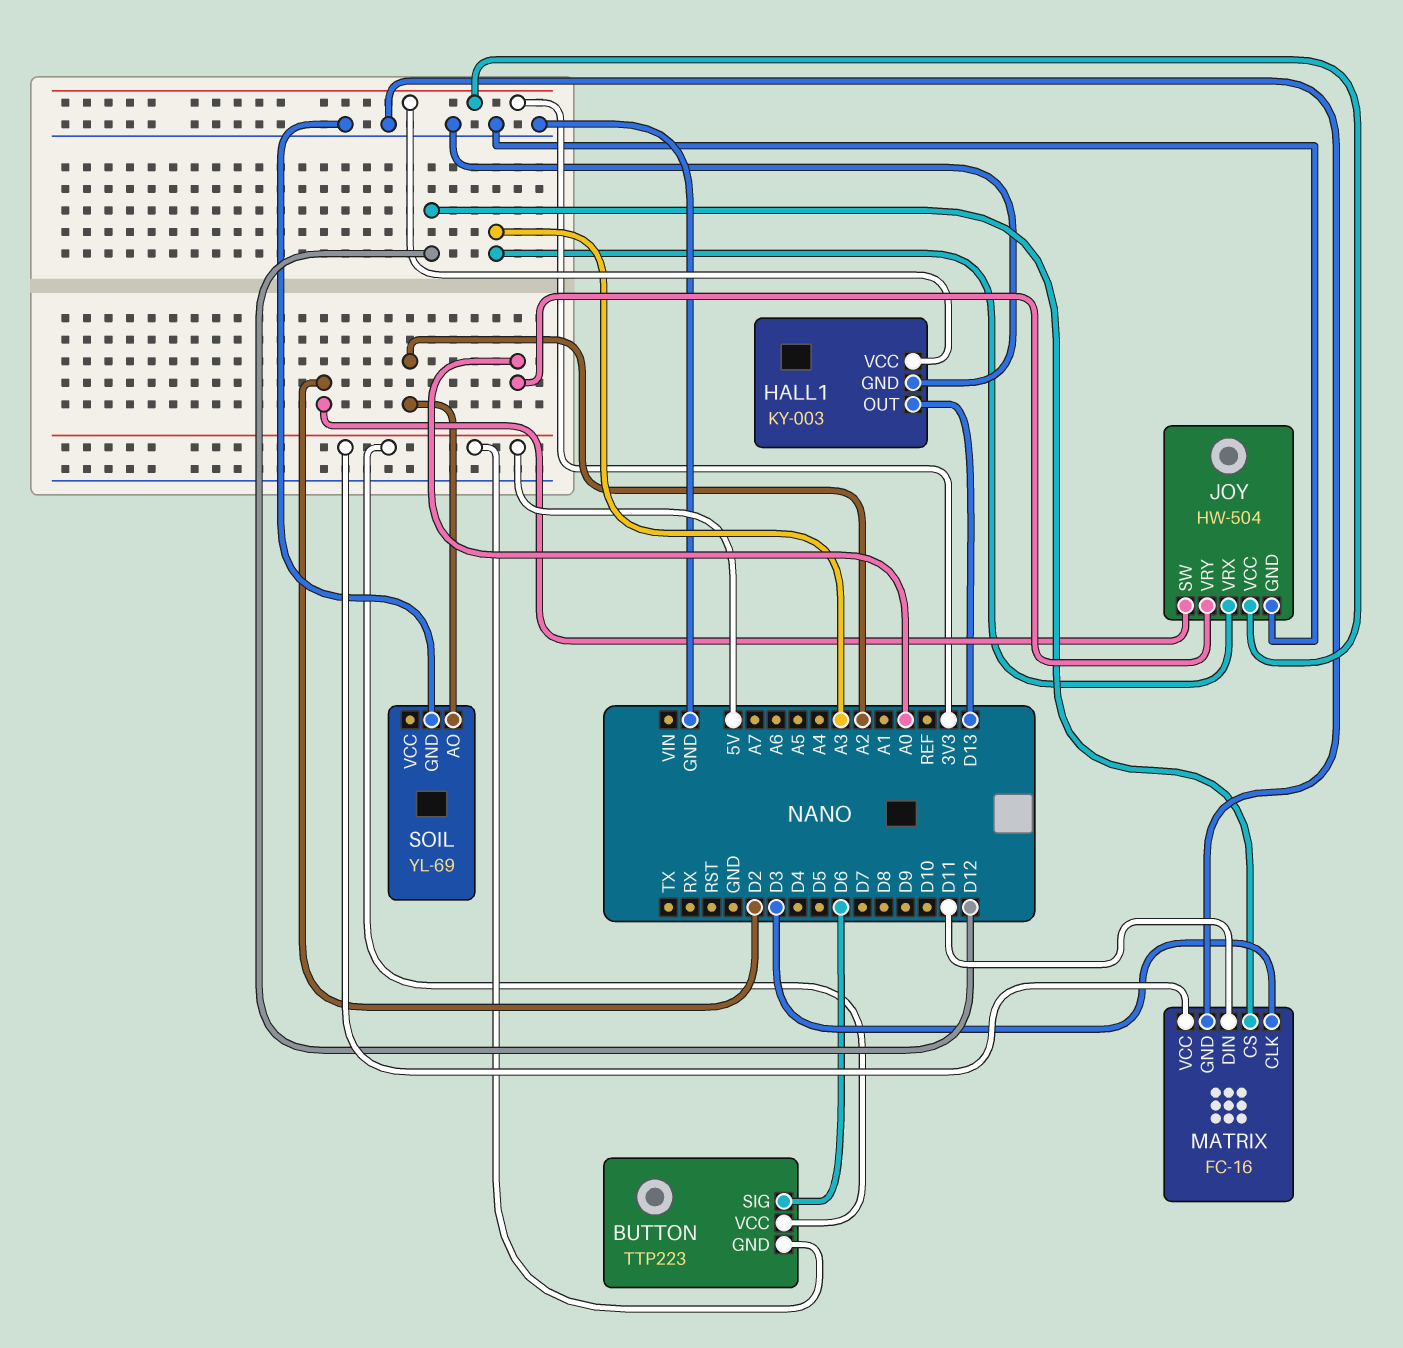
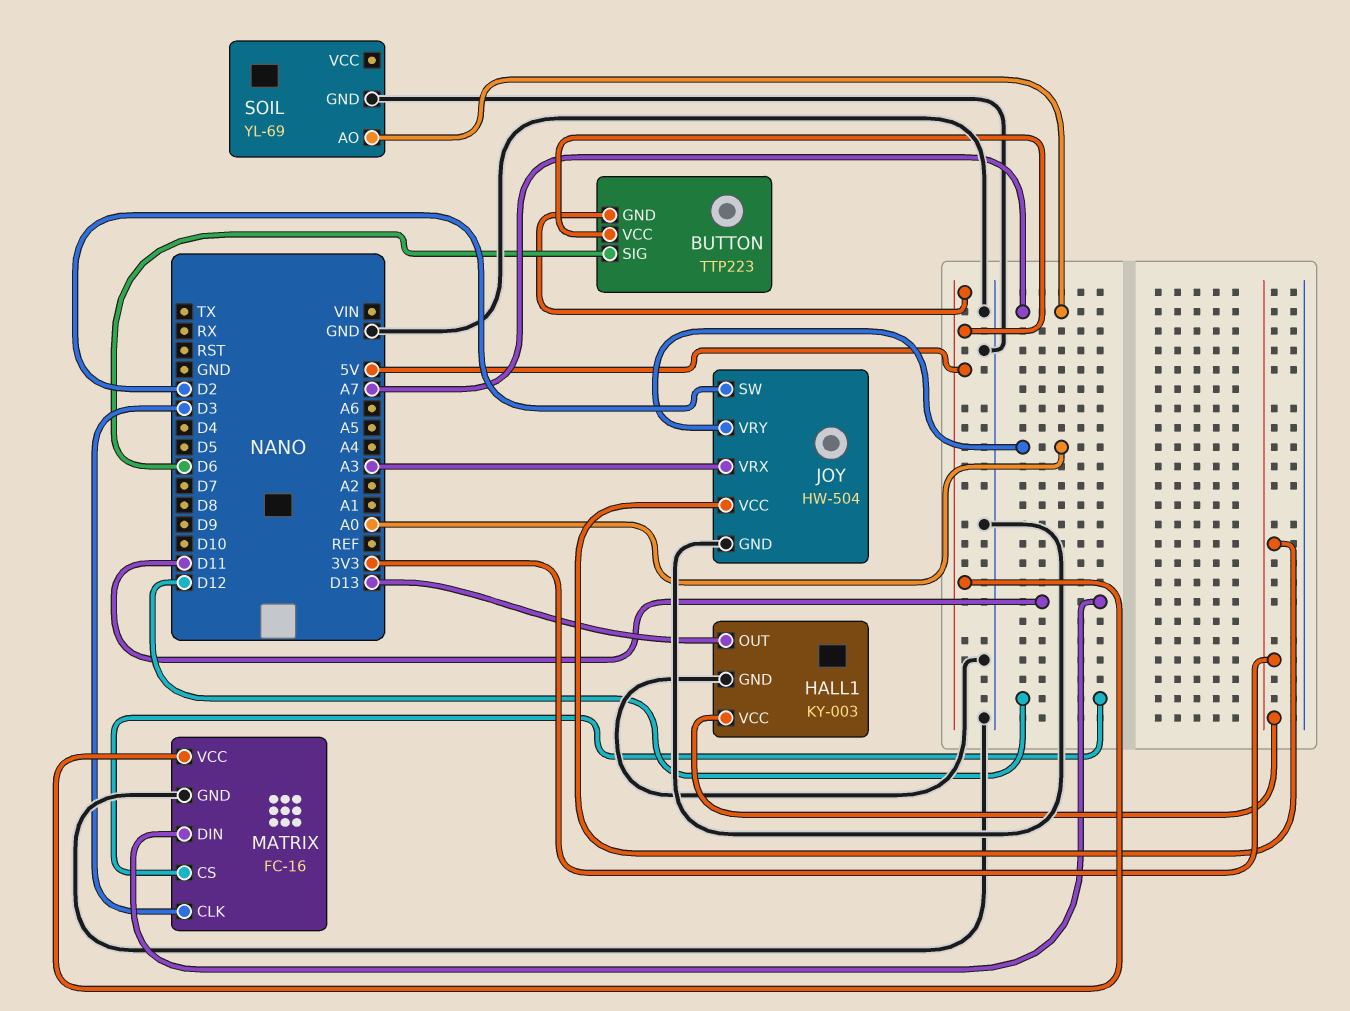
SOIL pin AO: A2 -> A7

